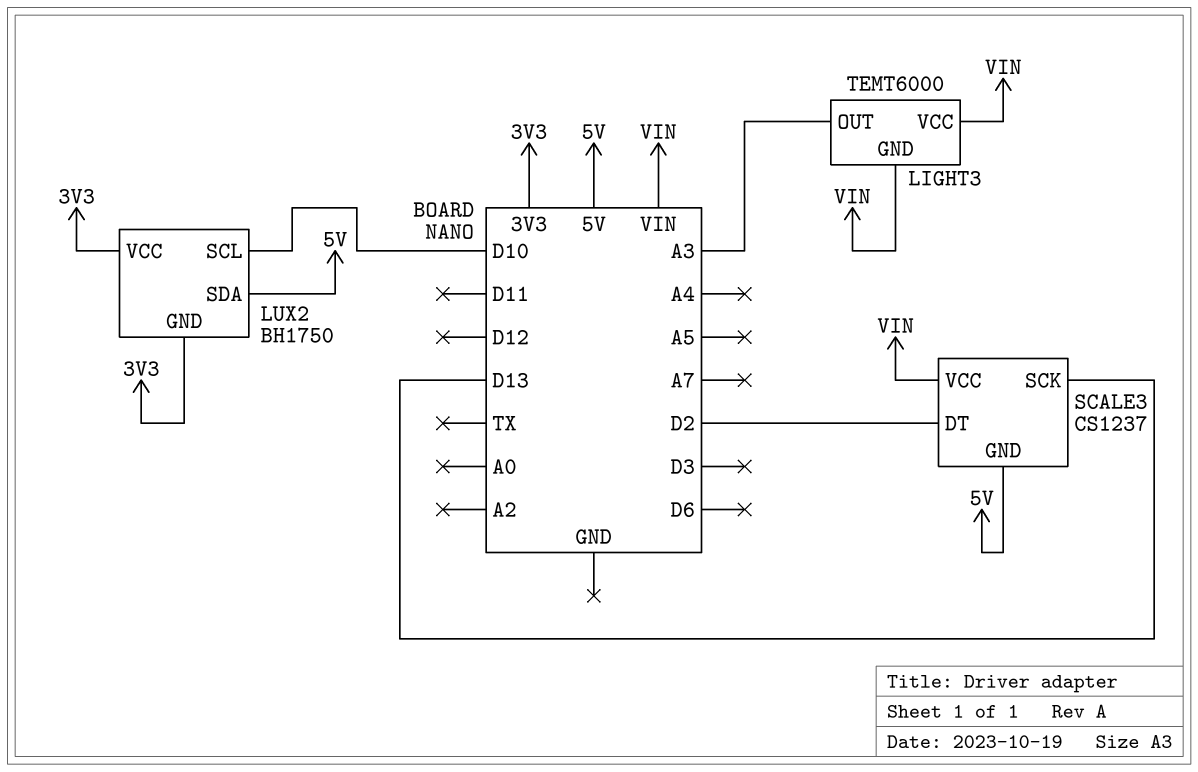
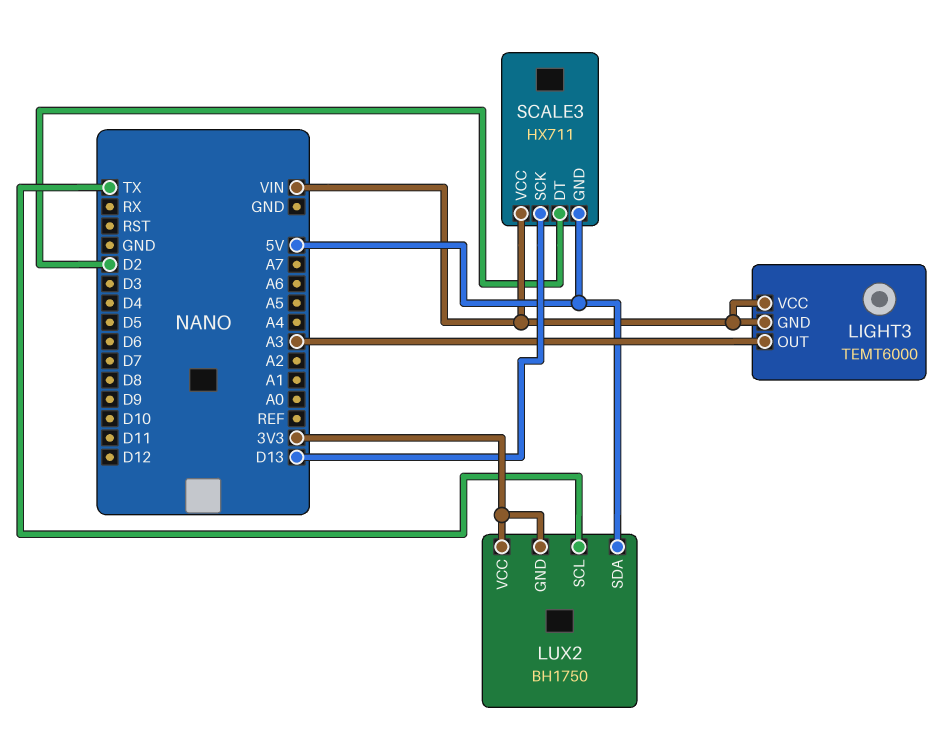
LUX2 pin SCL: D10 -> TX
SCALE3: CS1237 -> HX711

